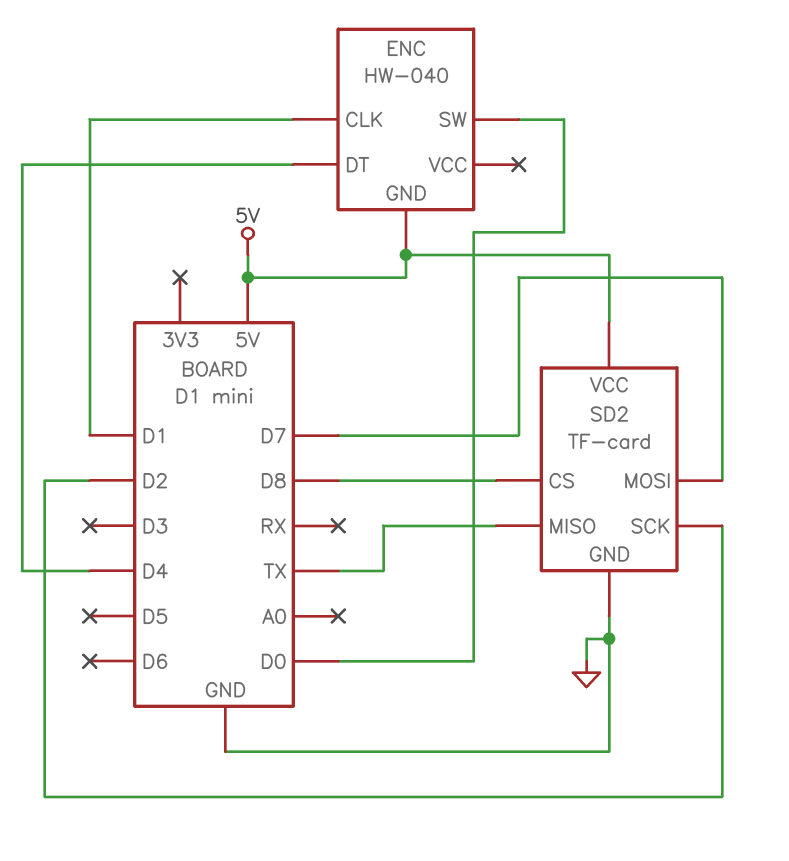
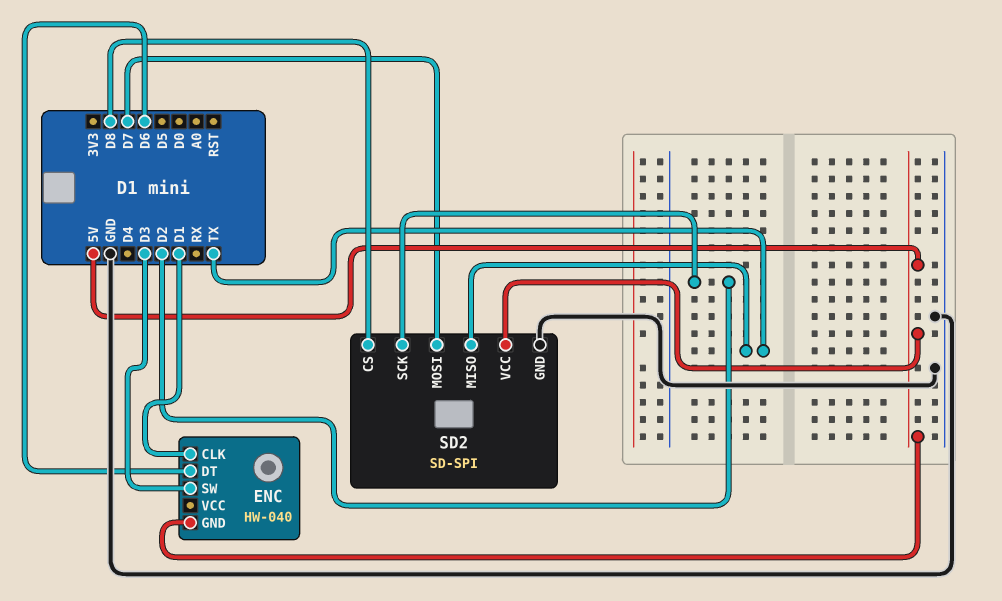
ENC pin DT: D4 -> D6
ENC pin SW: D0 -> D3
SD2: TF-card -> SD-SPI

